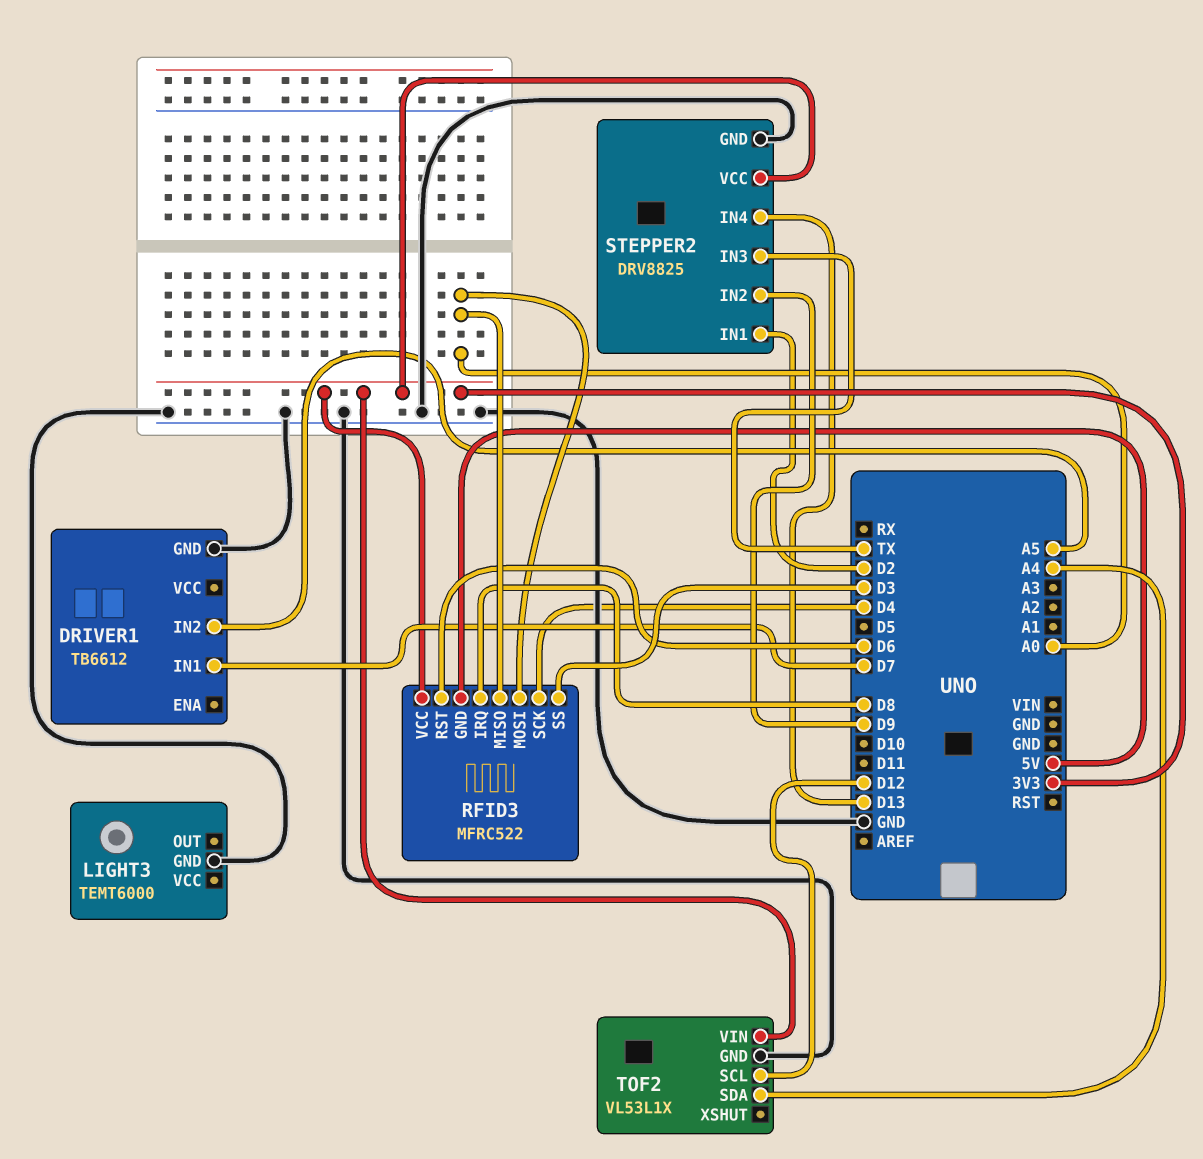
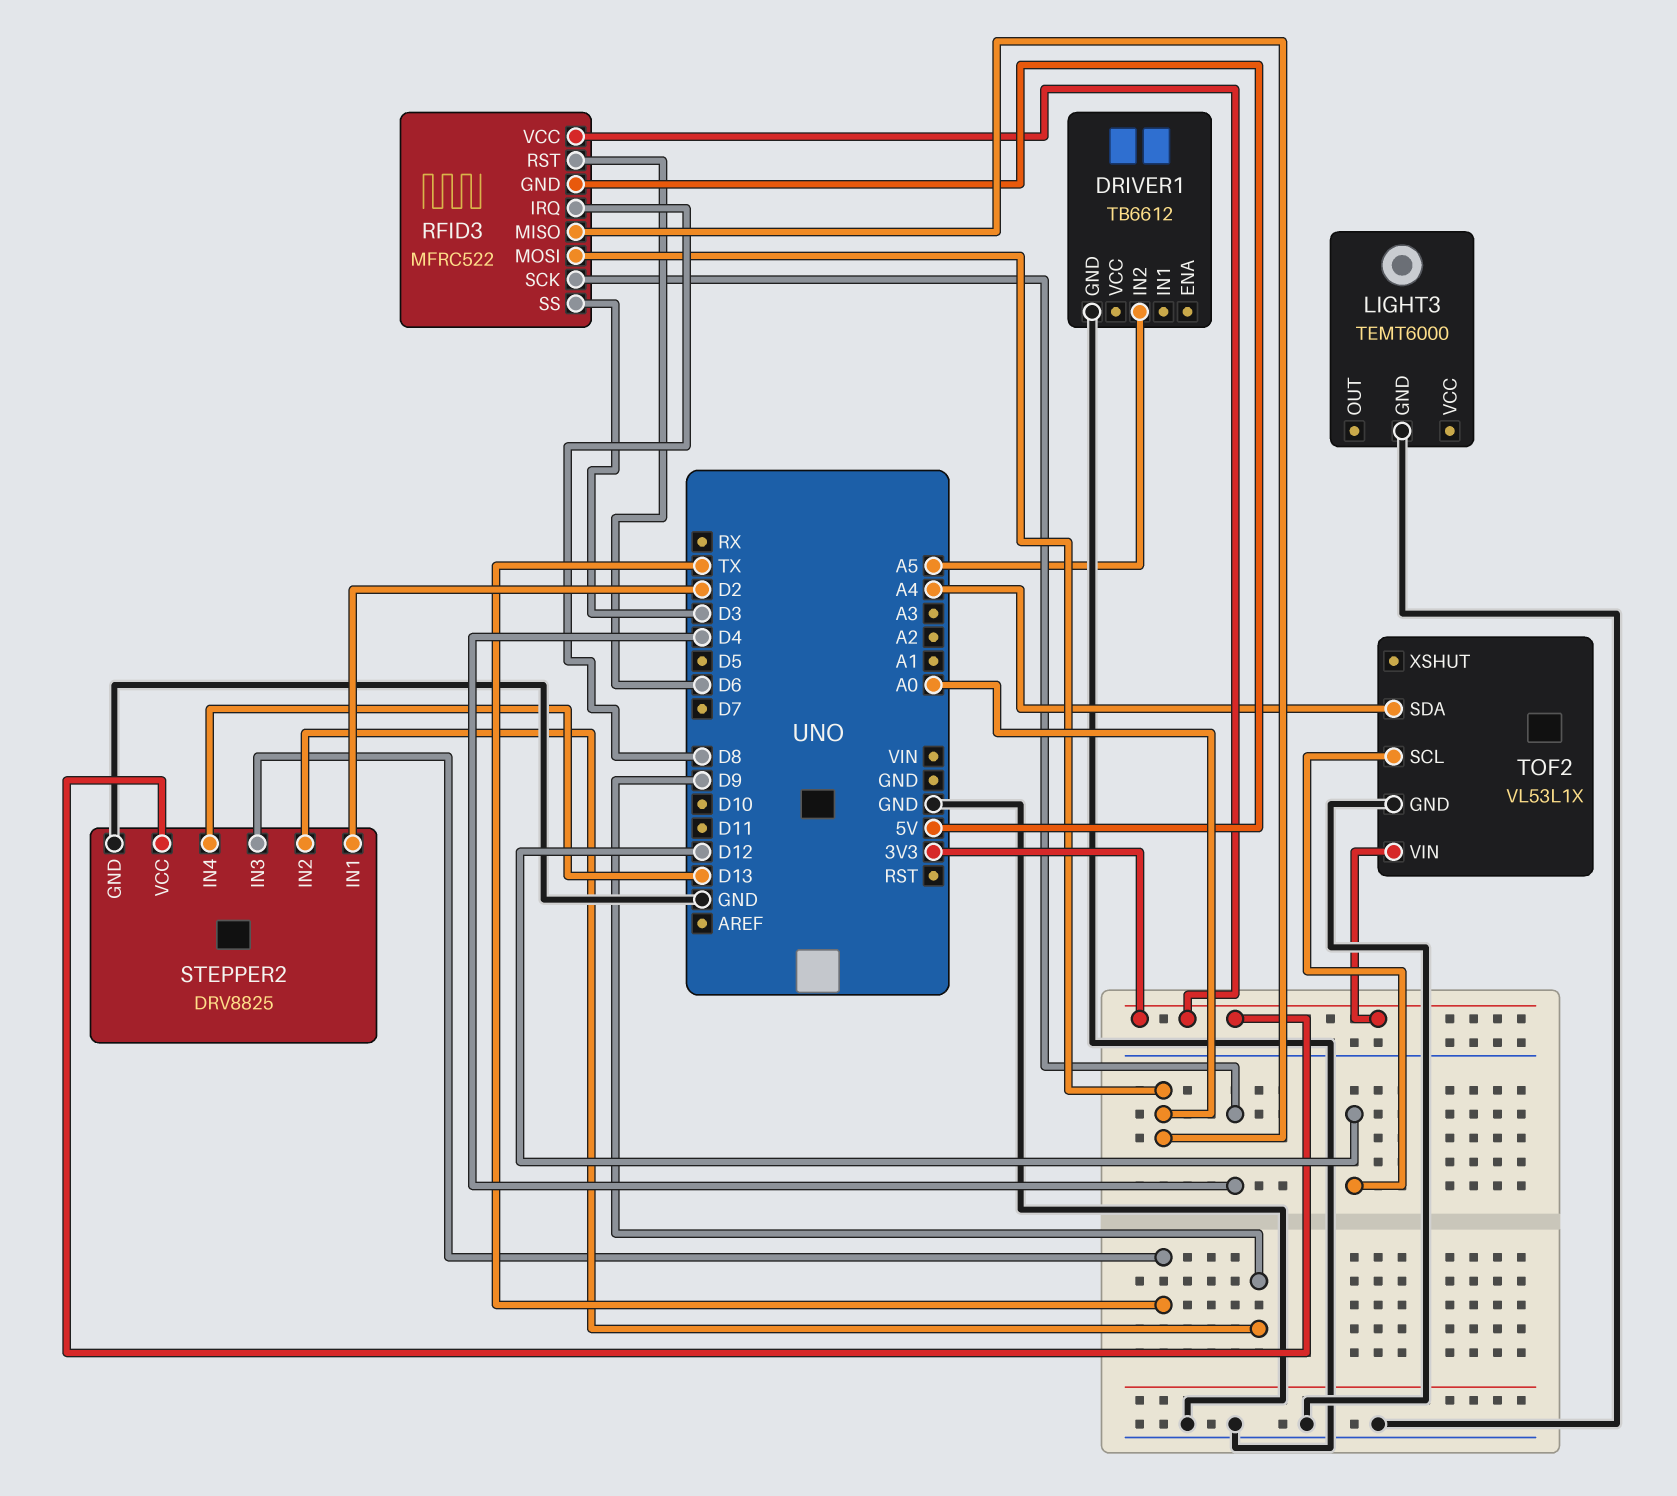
DRIVER1 pin IN1: D7 -> none

